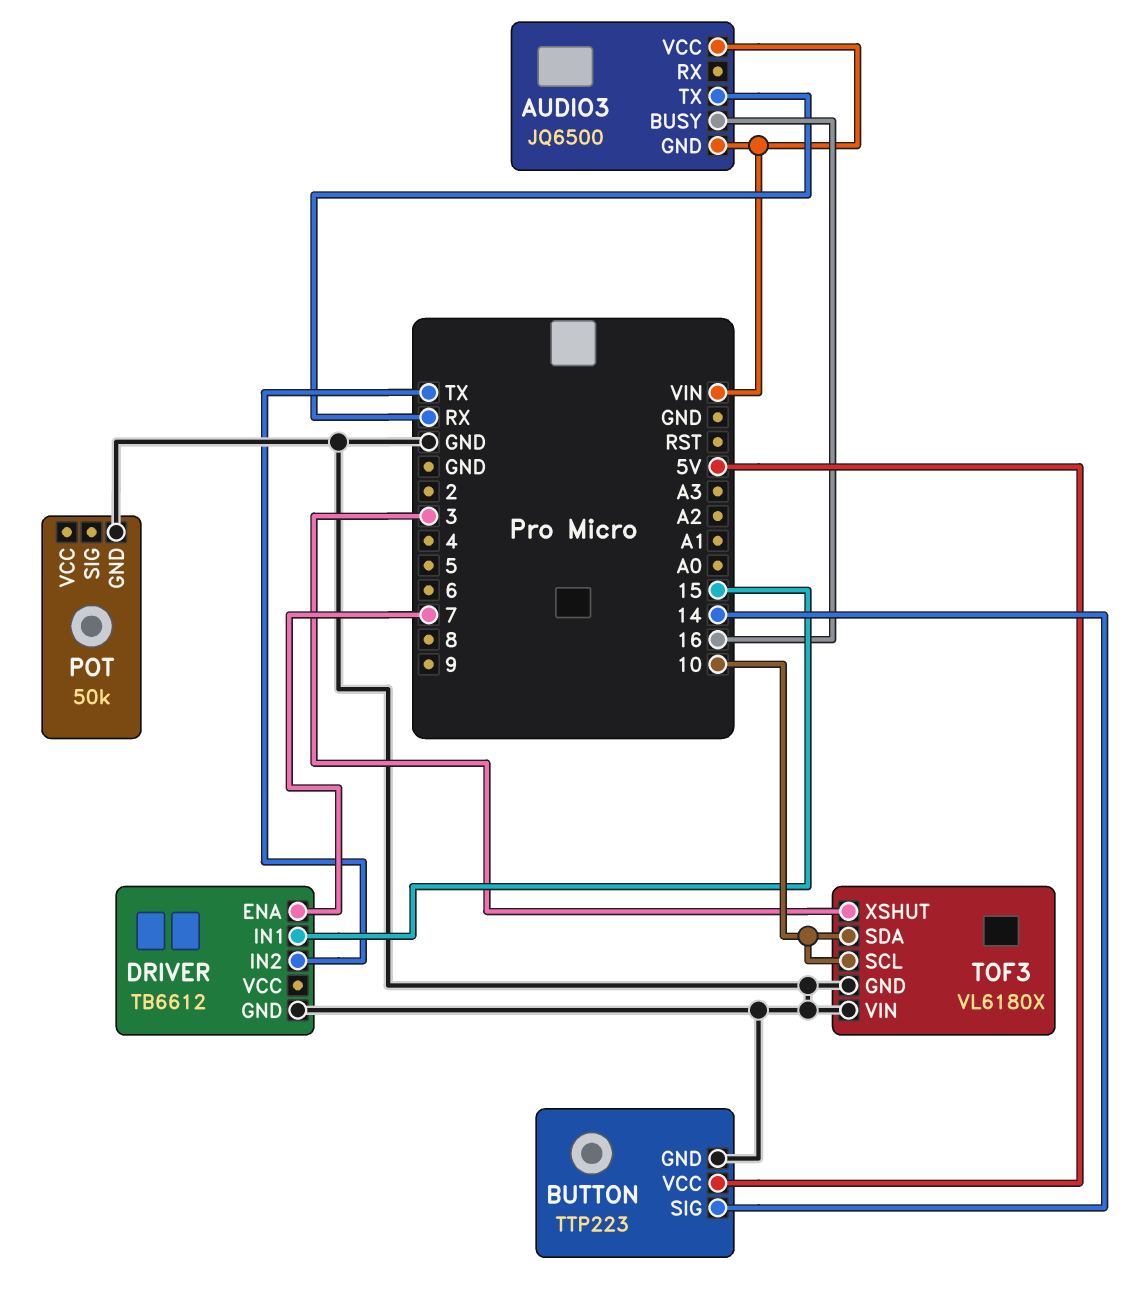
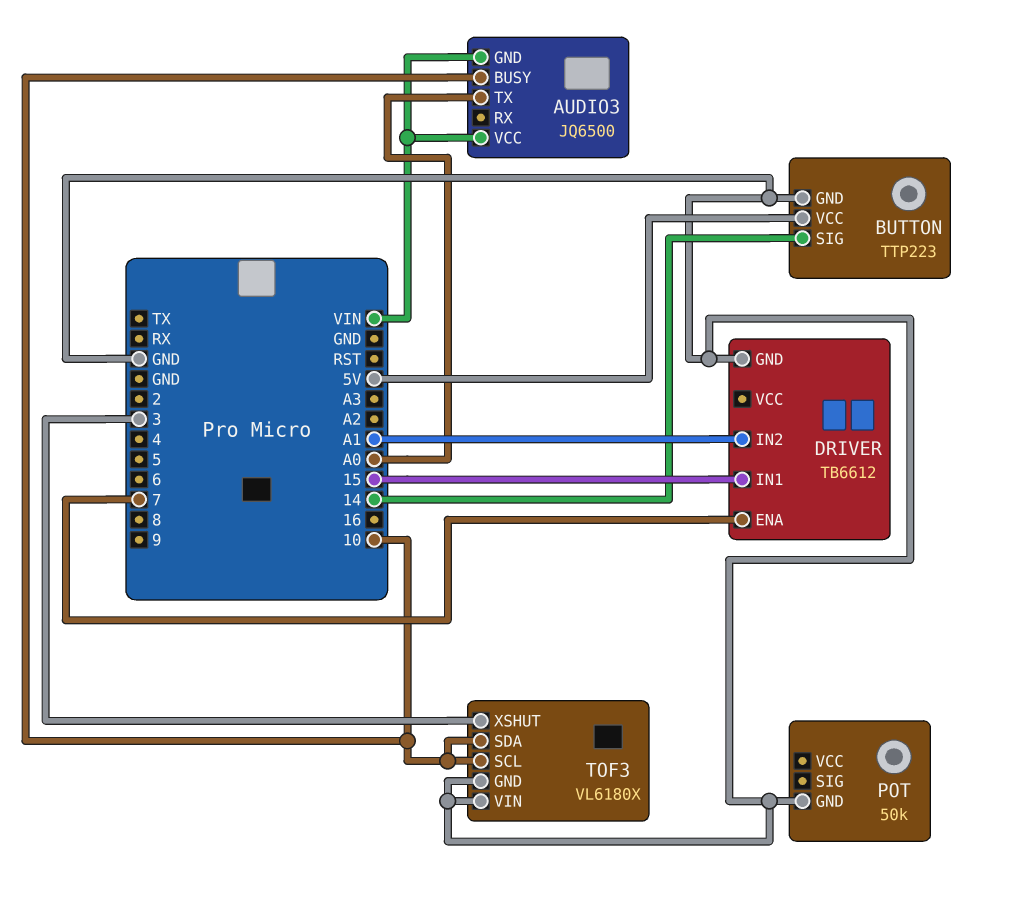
AUDIO3 pin BUSY: 16 -> 10
AUDIO3 pin TX: RX -> A0
DRIVER pin IN2: TX -> A1

